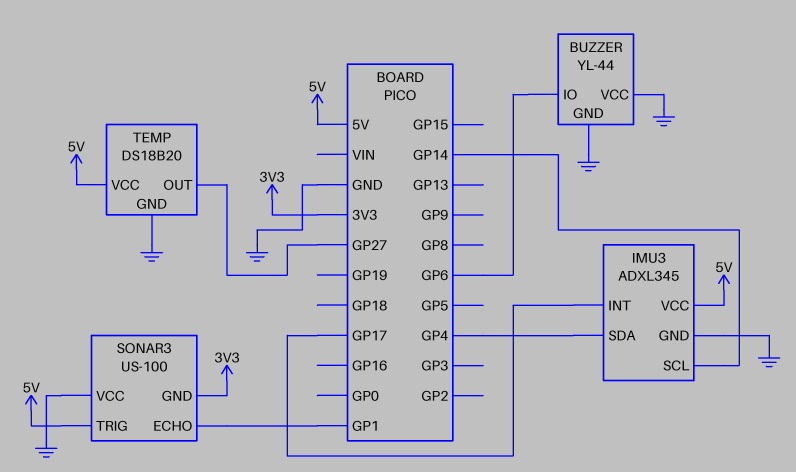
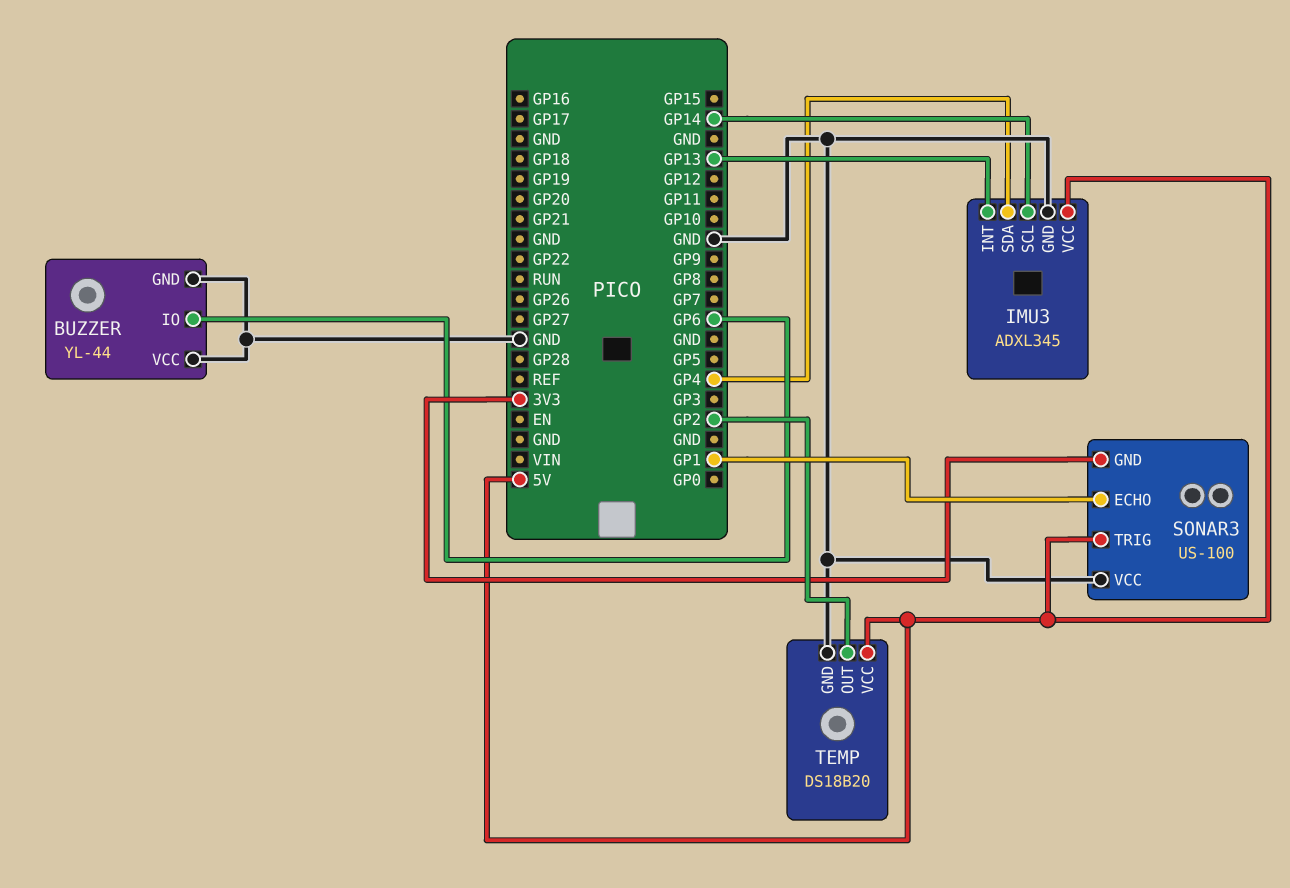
IMU3 pin INT: GP17 -> GP13
TEMP pin OUT: GP27 -> GP2

